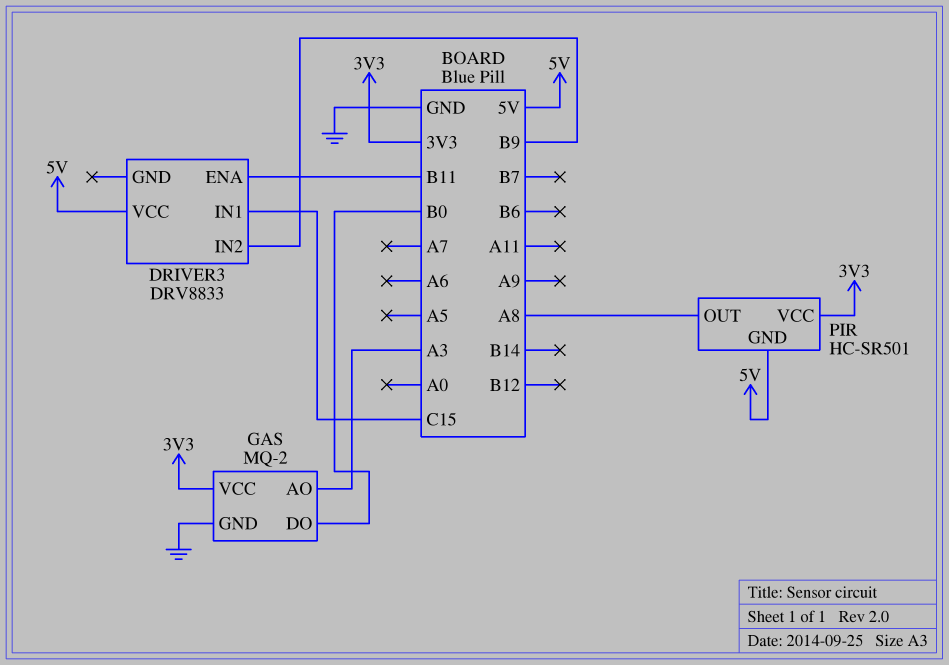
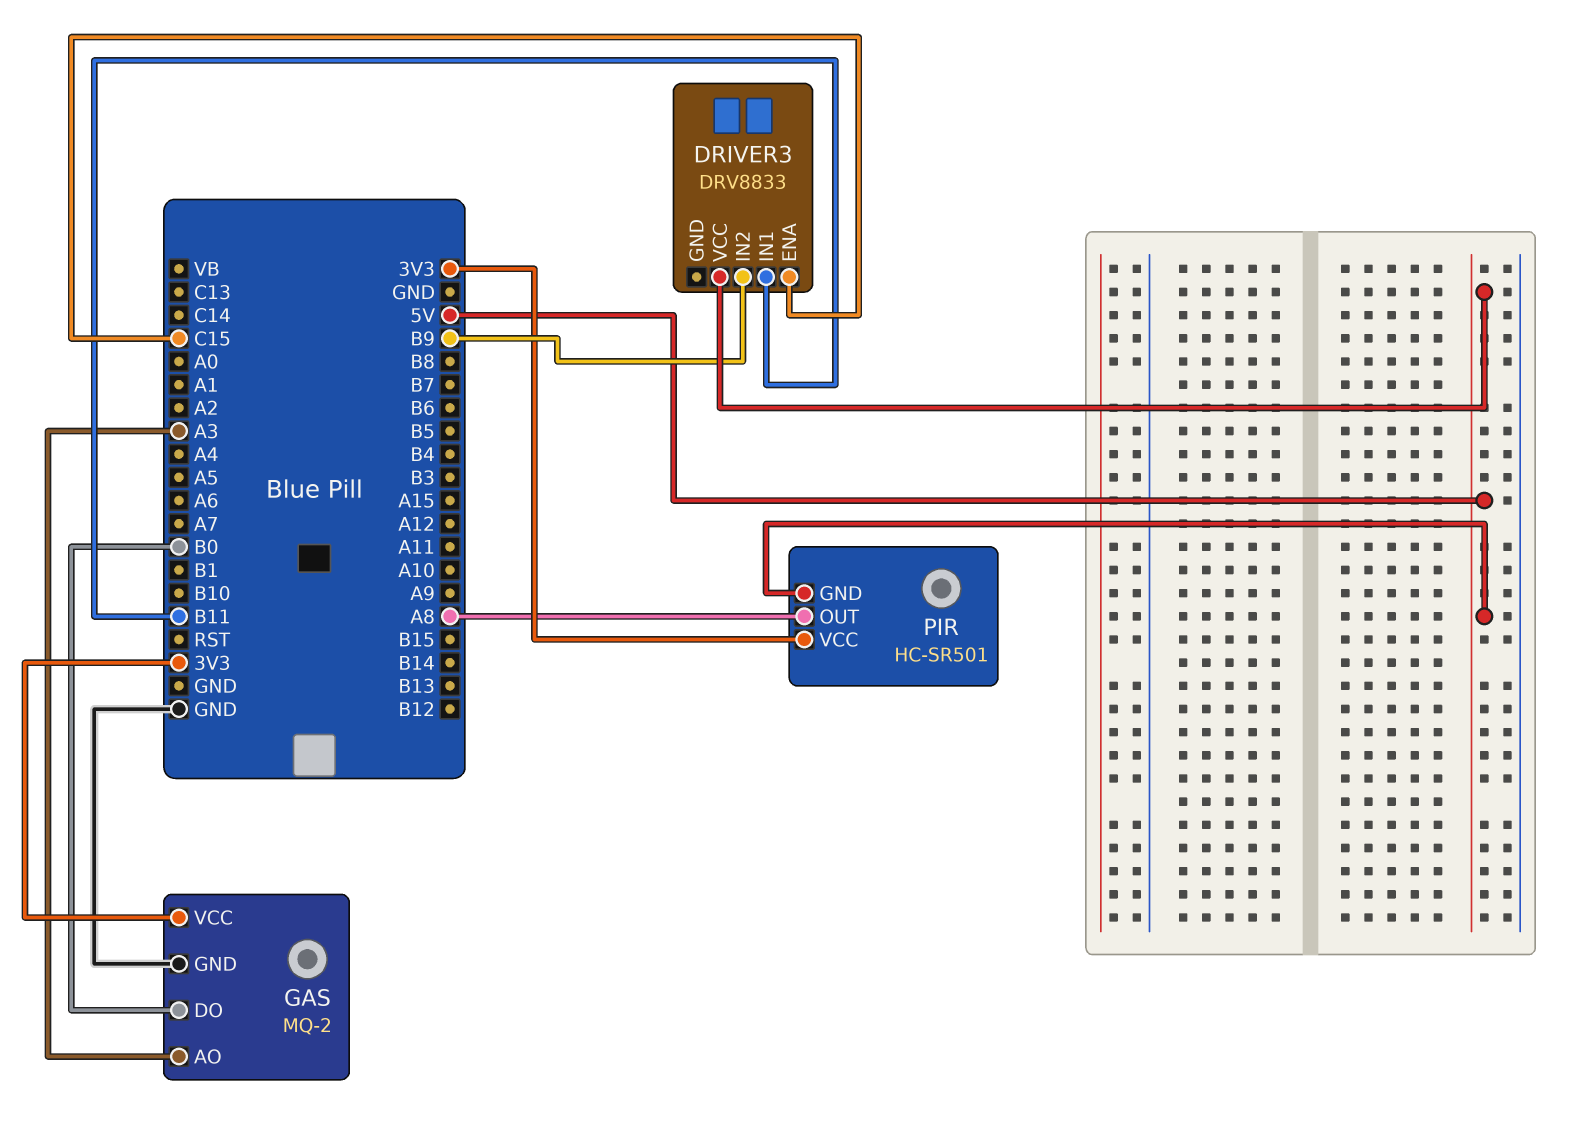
DRIVER3 pin ENA: B11 -> C15
DRIVER3 pin IN1: C15 -> B11

